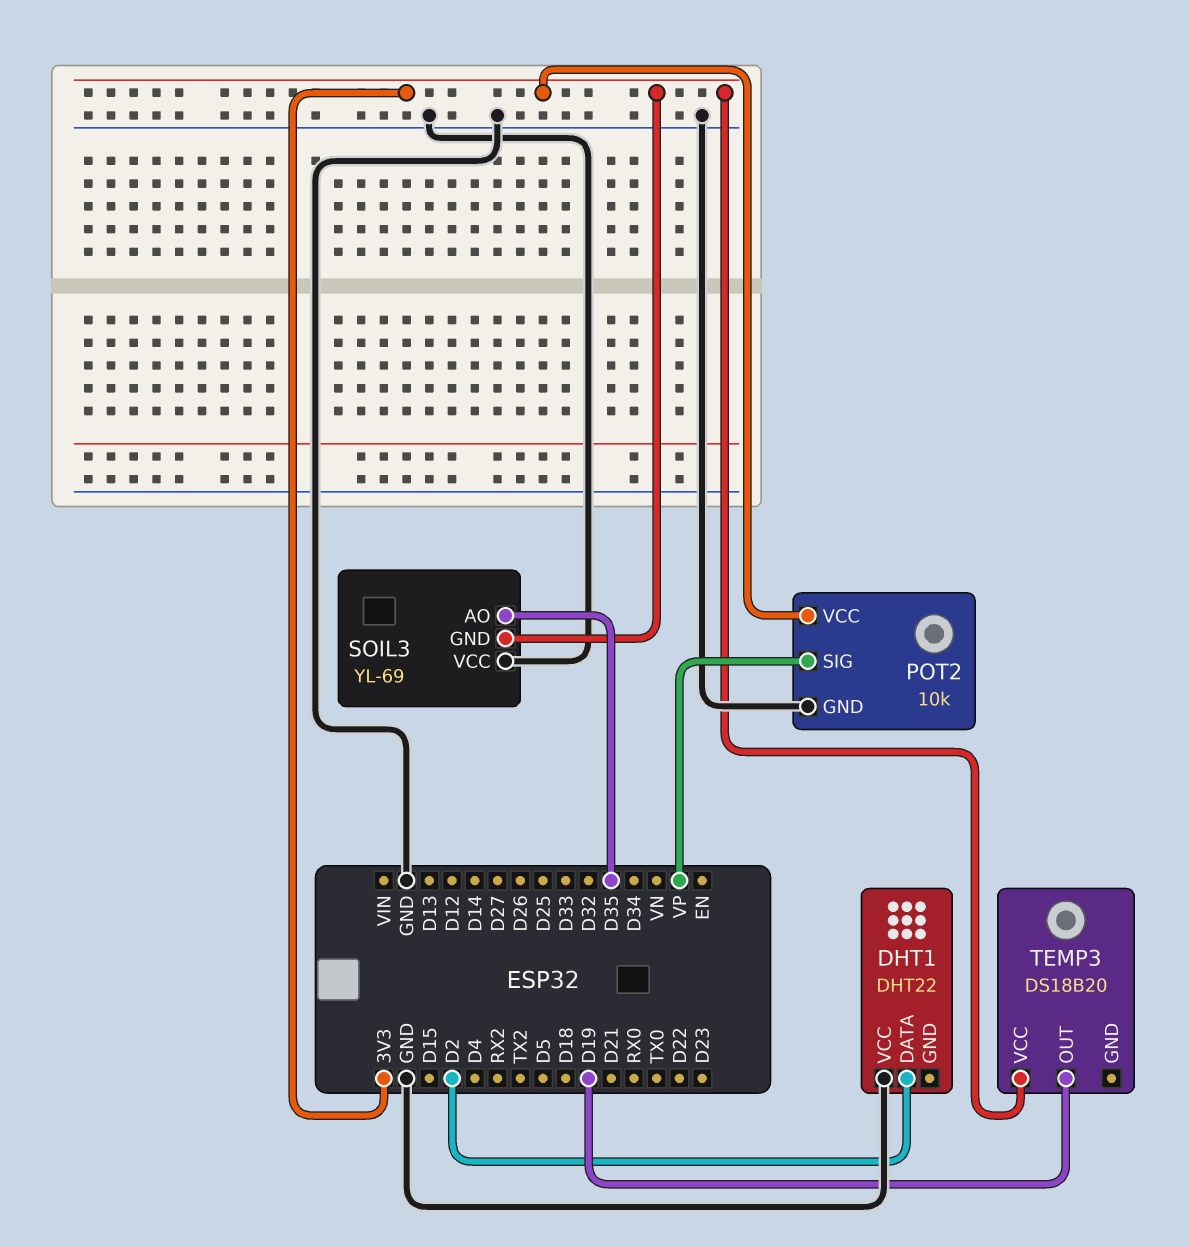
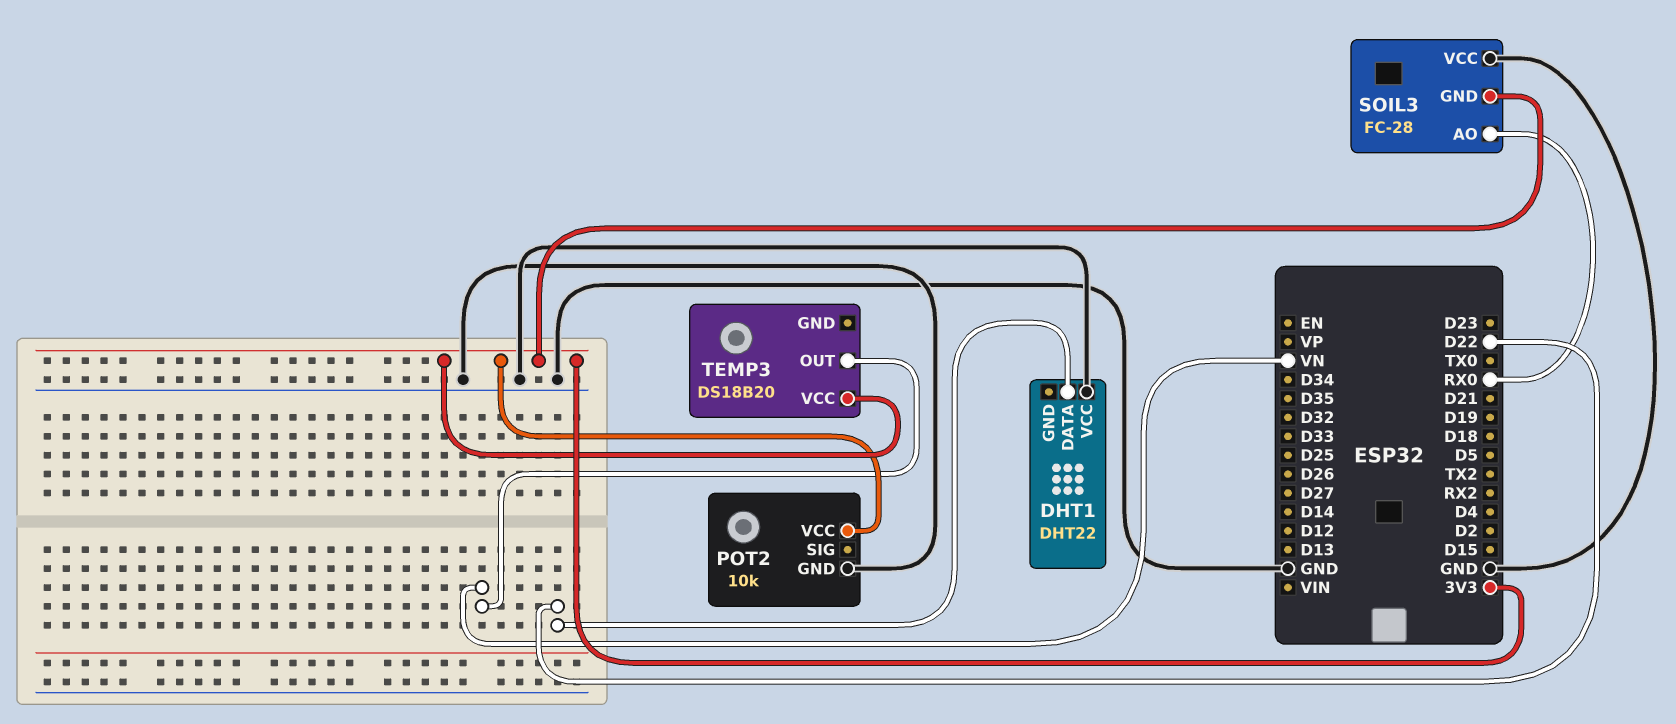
DHT1 pin DATA: D2 -> D22
POT2 pin SIG: VP -> none
SOIL3: YL-69 -> FC-28
SOIL3 pin AO: D35 -> RX0
TEMP3 pin OUT: D19 -> VN

